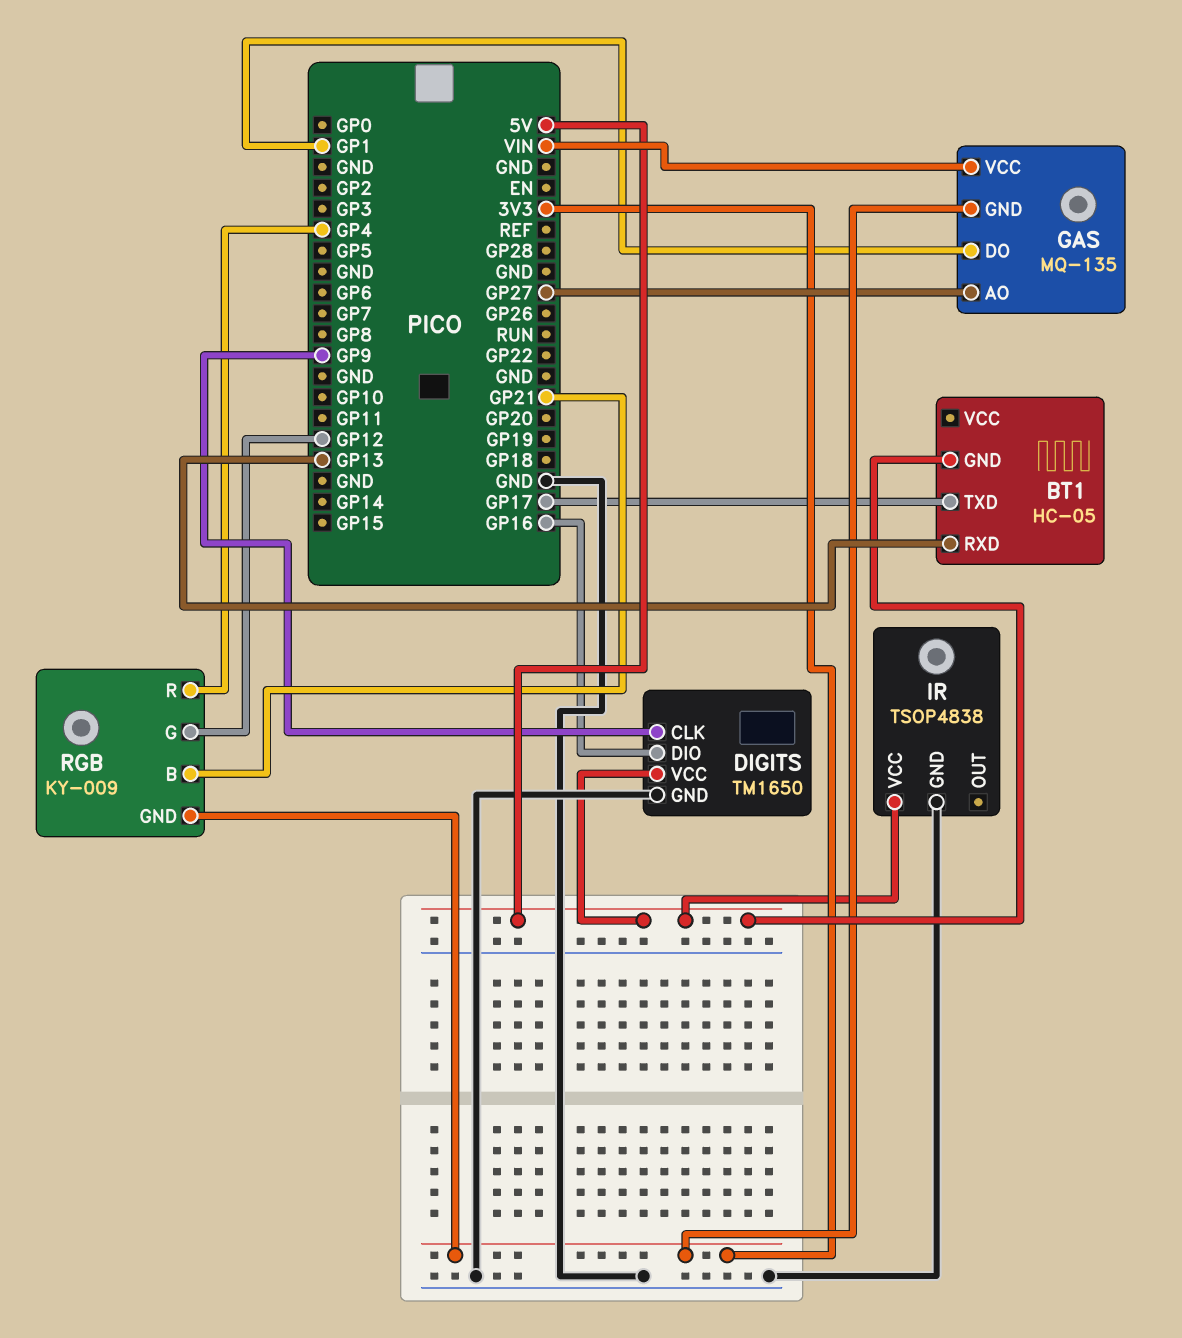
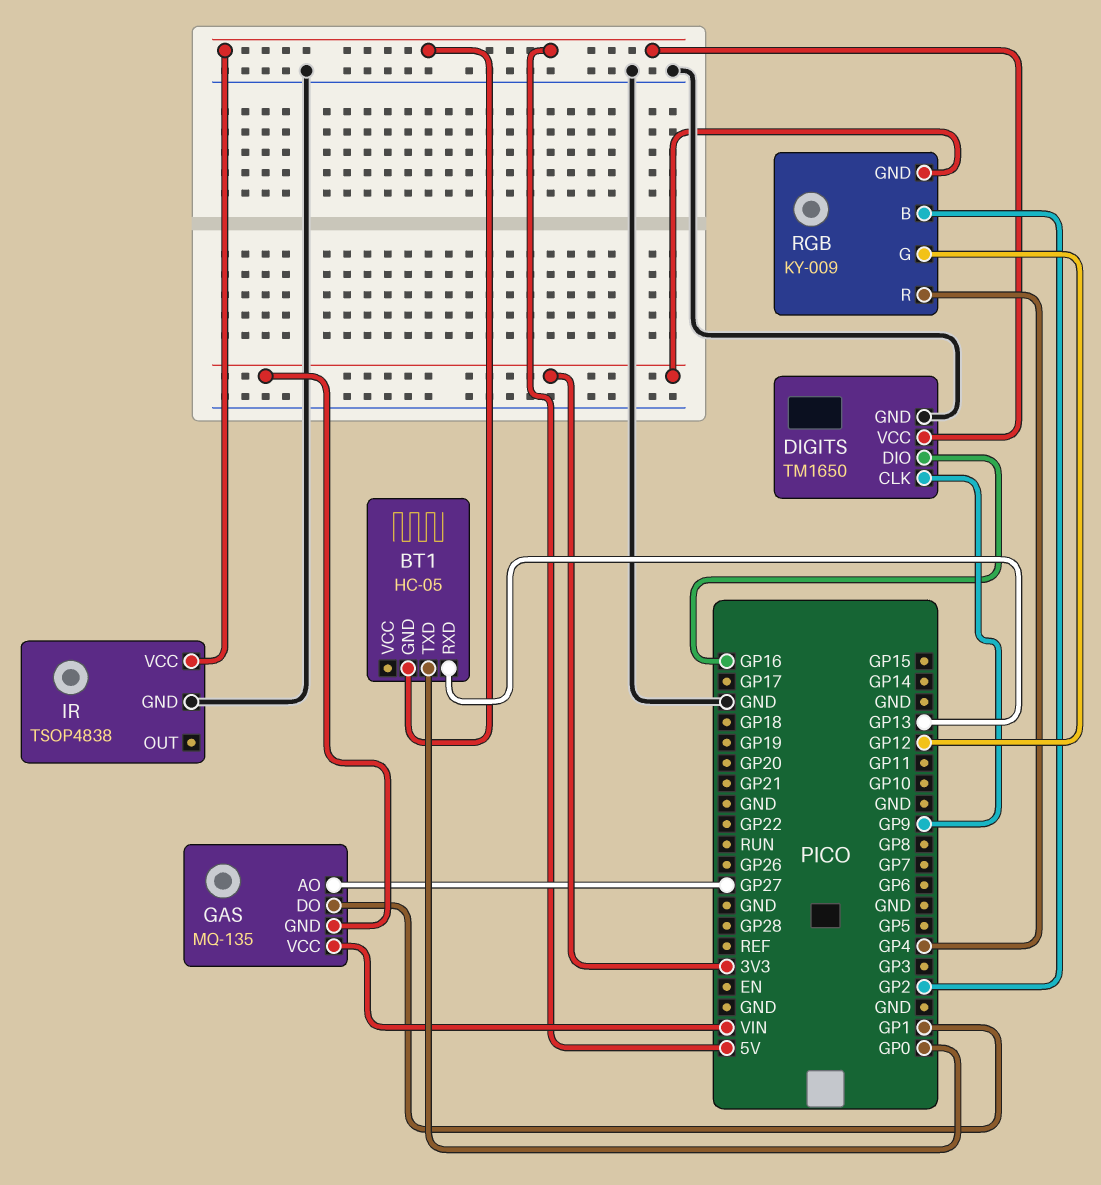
BT1 pin TXD: GP17 -> GP0
RGB pin B: GP21 -> GP2

